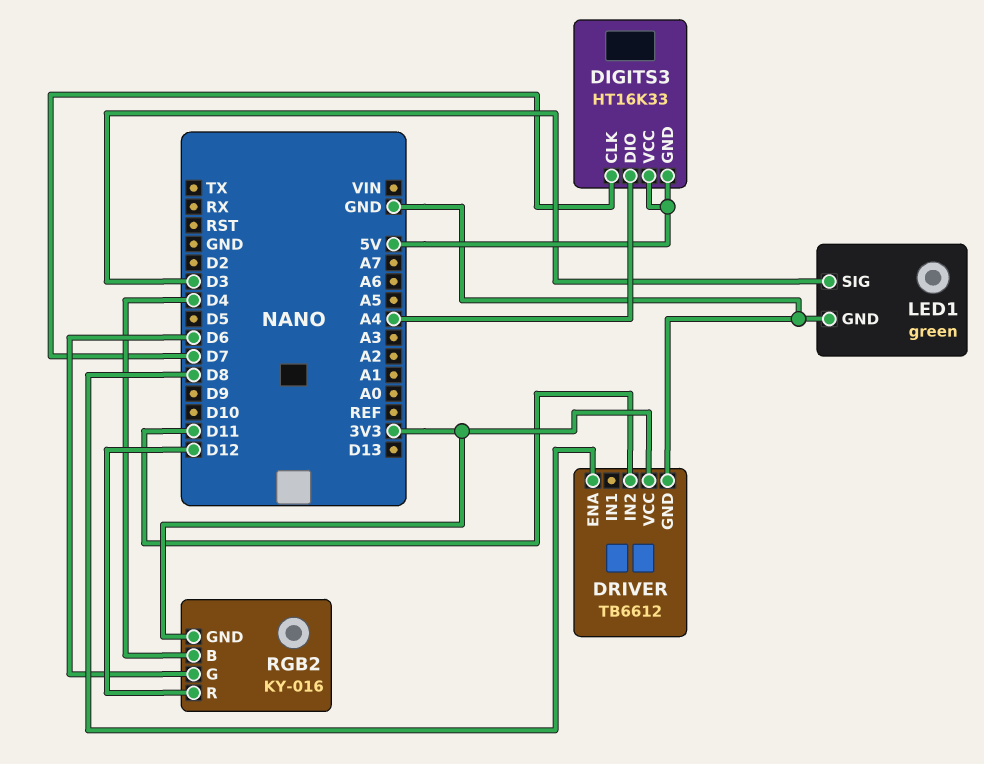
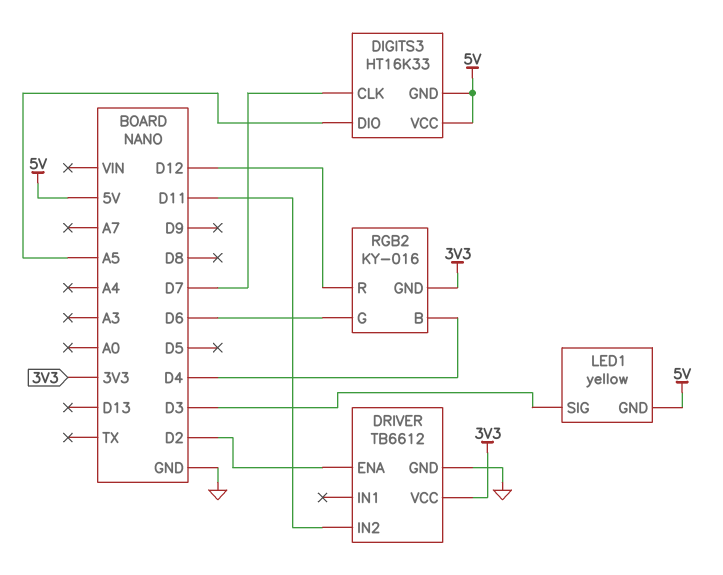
DIGITS3 pin DIO: A4 -> A5
DRIVER pin ENA: D8 -> D2
LED1: green -> yellow
LED1 pin GND: GND -> 5V

